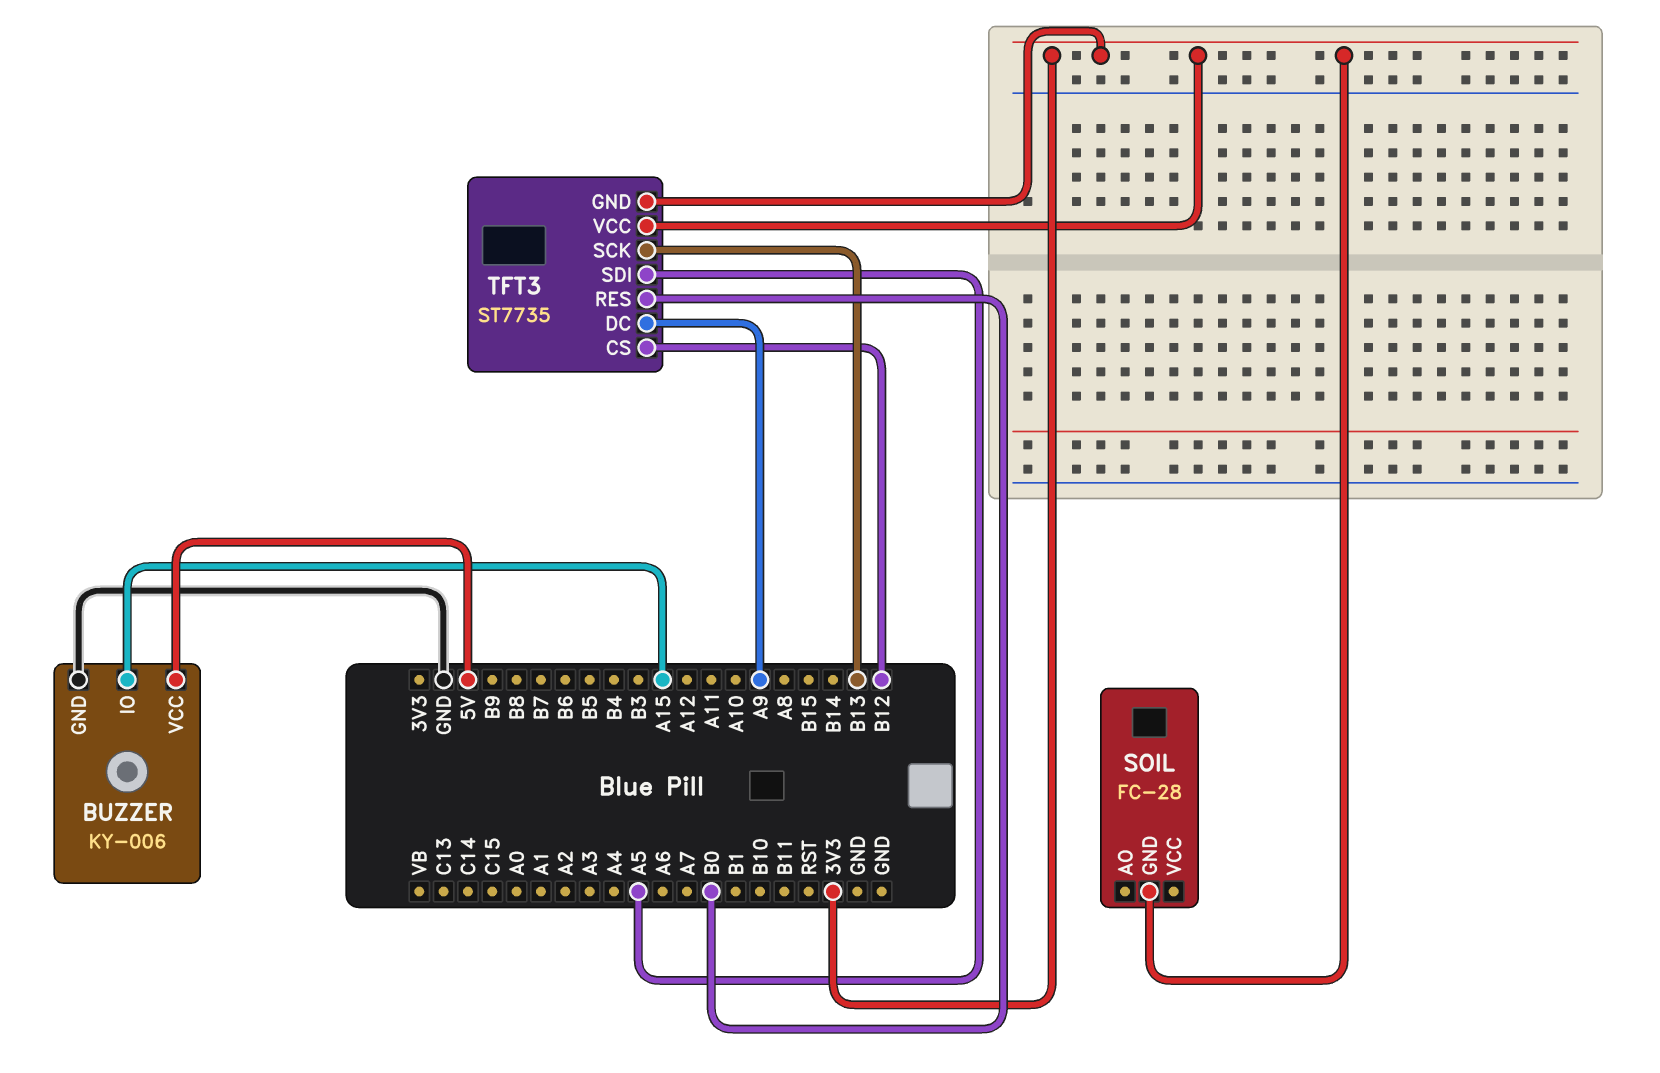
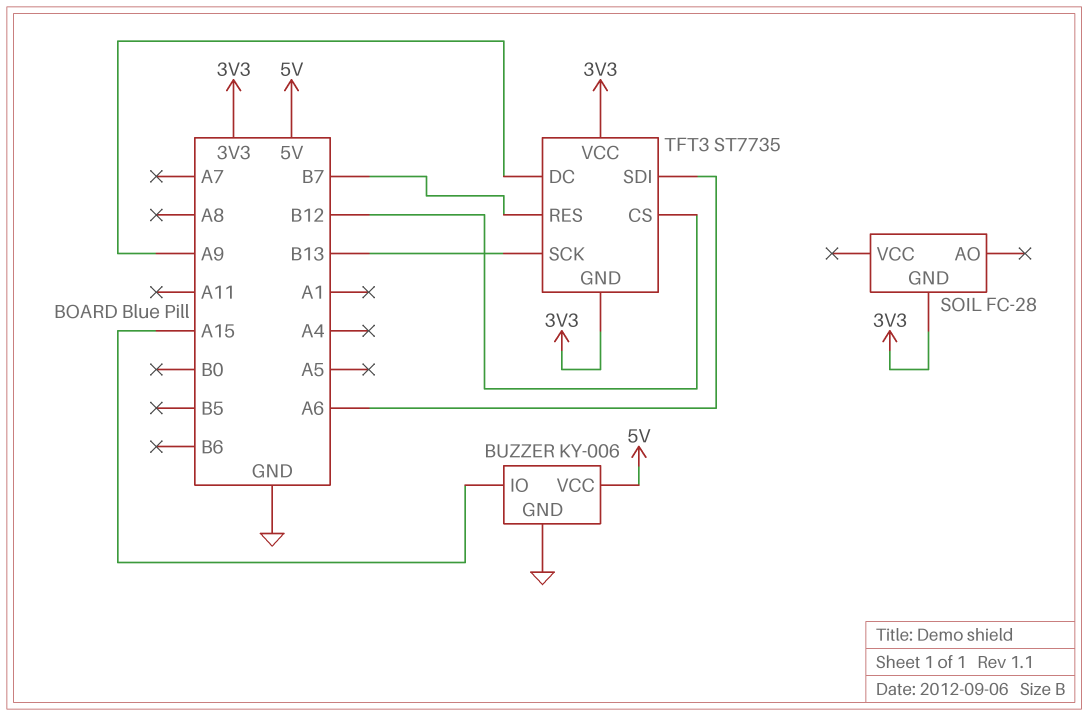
TFT3 pin RES: B0 -> B7
TFT3 pin SDI: A5 -> A6

